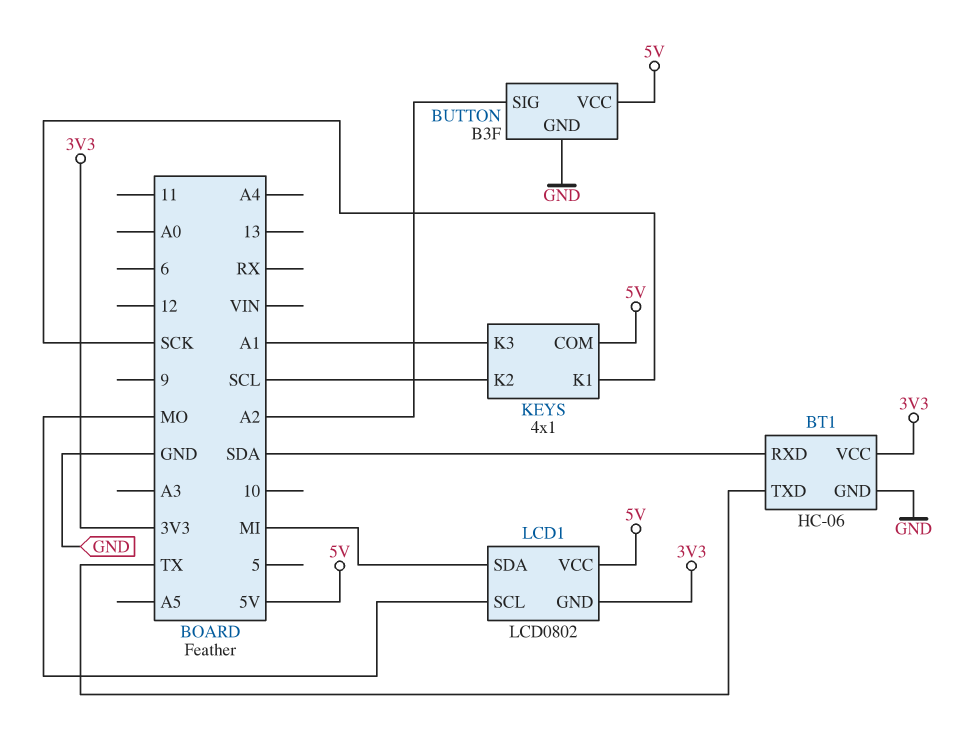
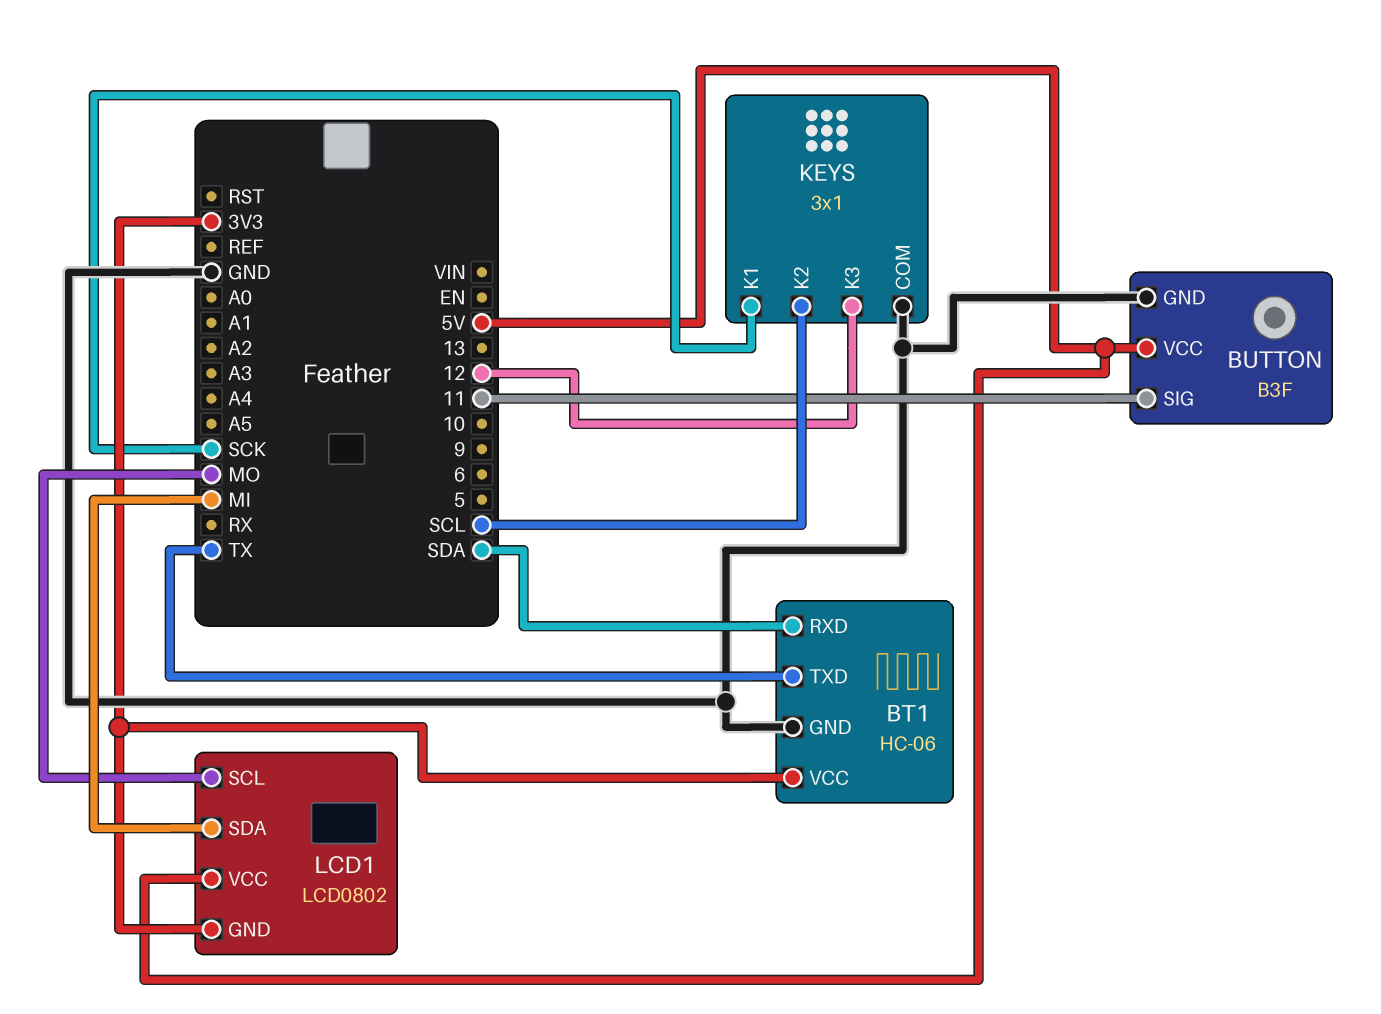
BUTTON pin SIG: A2 -> 11
KEYS: 4x1 -> 3x1
KEYS pin COM: 5V -> GND
KEYS pin K3: A1 -> 12

